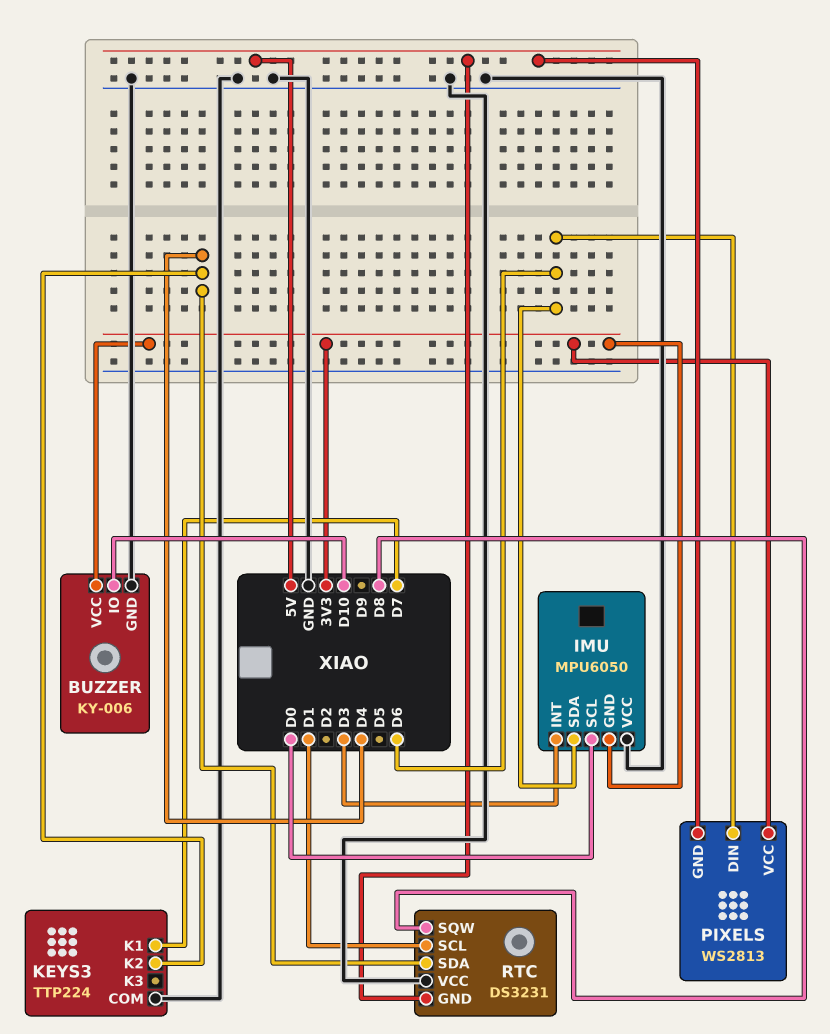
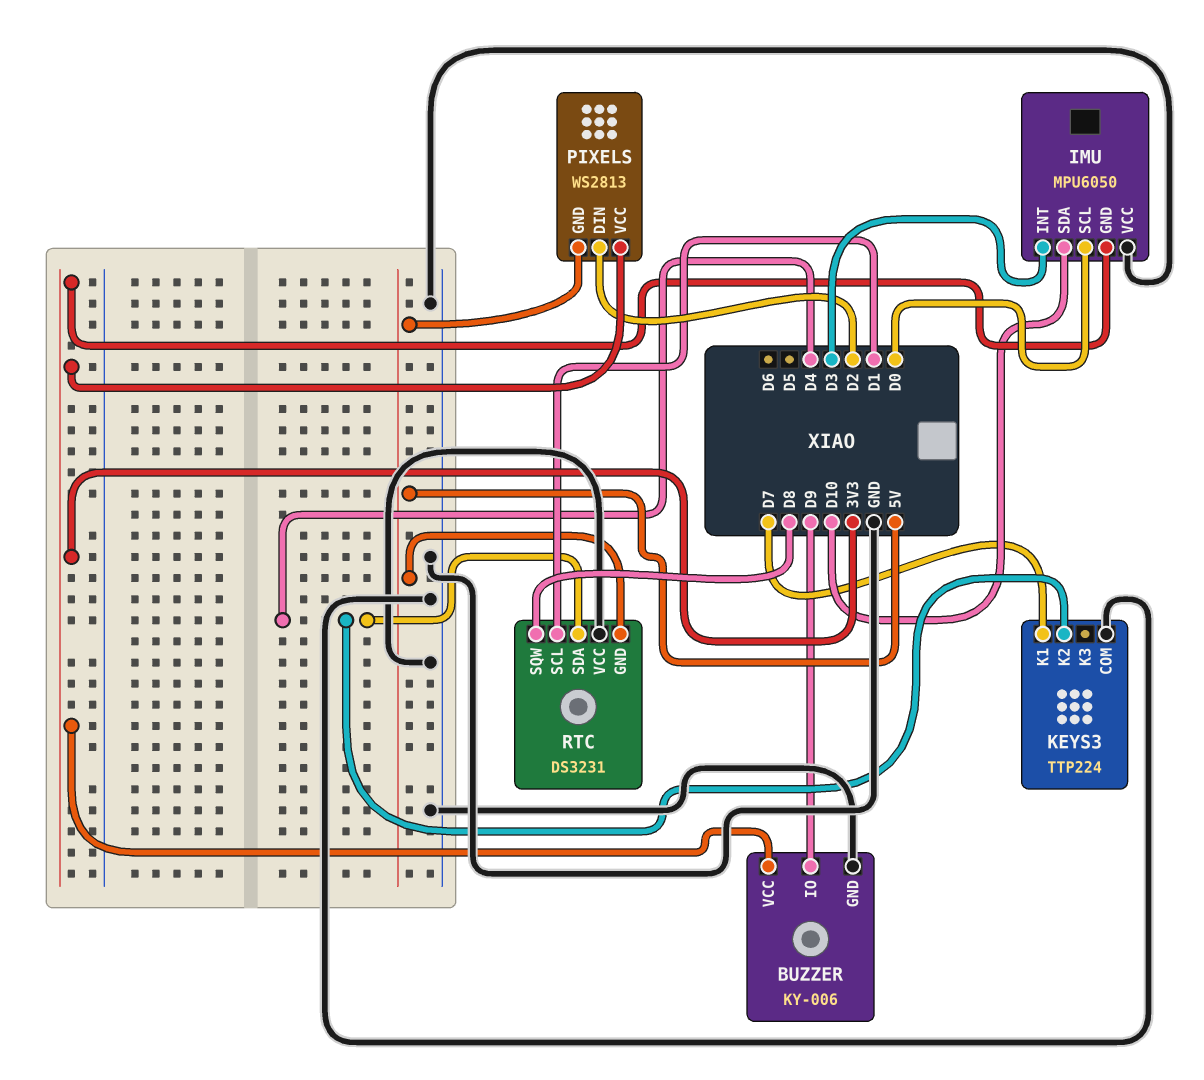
BUZZER pin IO: D10 -> D9
IMU pin SDA: D6 -> D10
PIXELS pin DIN: D6 -> D2

